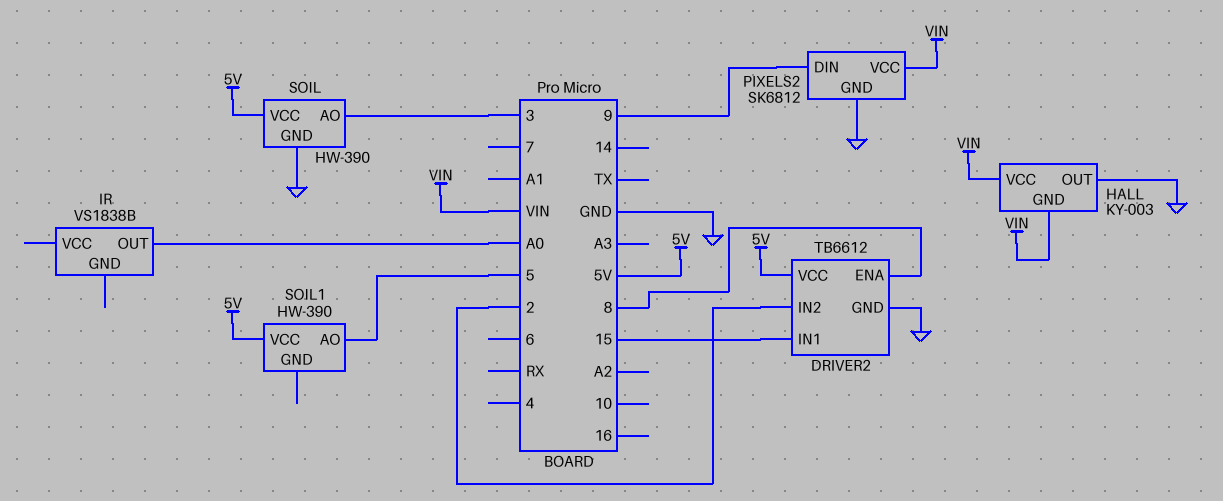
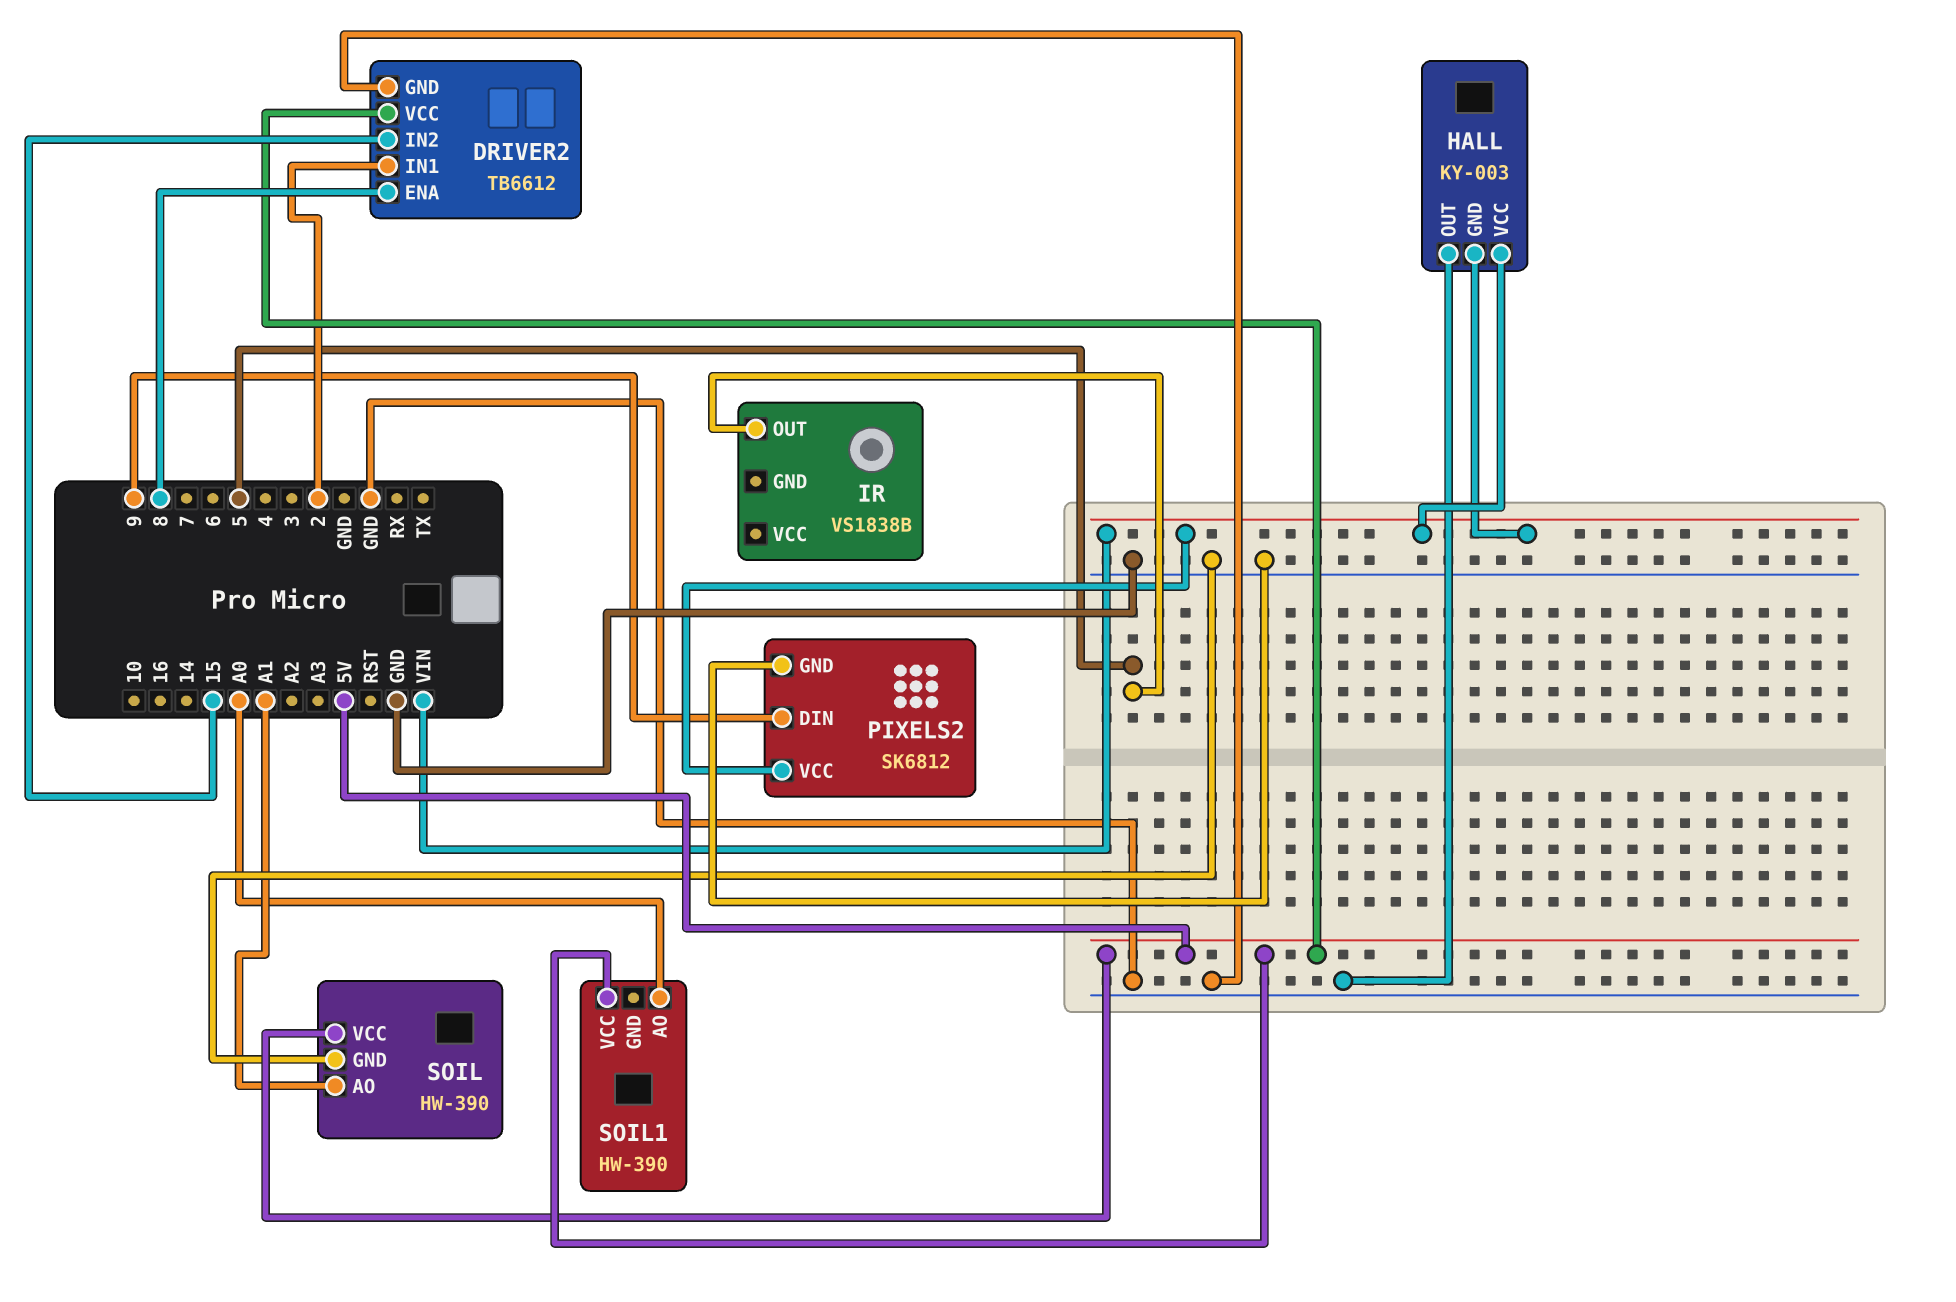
DRIVER2 pin IN1: 15 -> 2
DRIVER2 pin IN2: 2 -> 15
IR pin OUT: A0 -> 5
SOIL pin AO: 3 -> A1
SOIL1 pin AO: 5 -> A0

